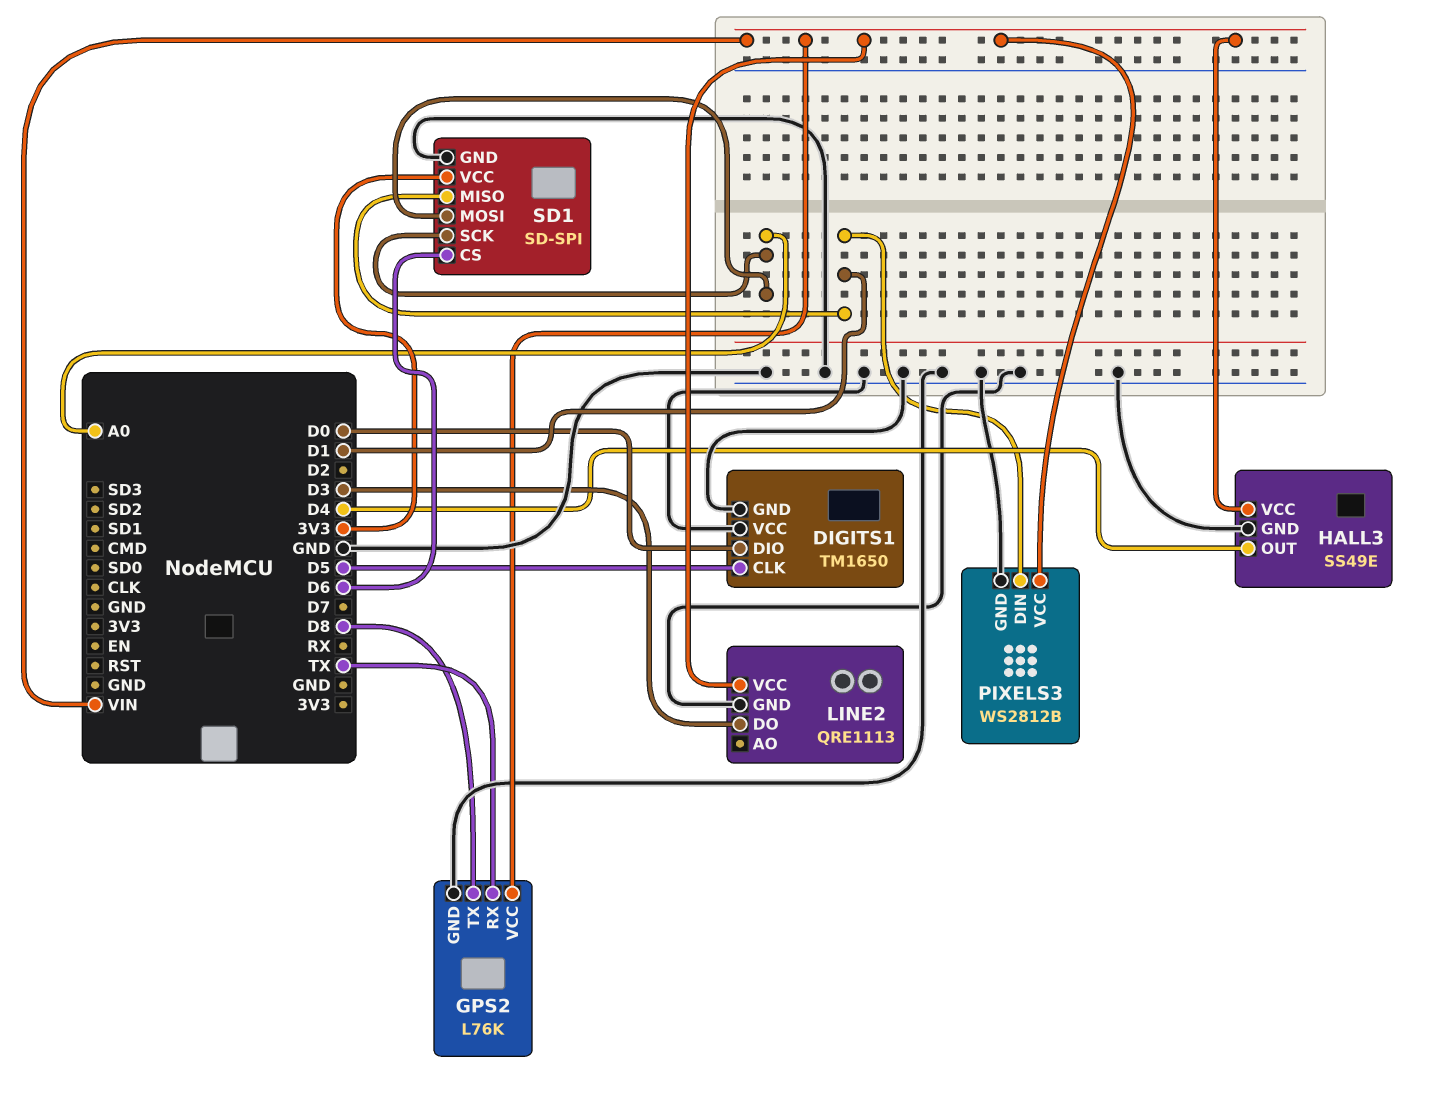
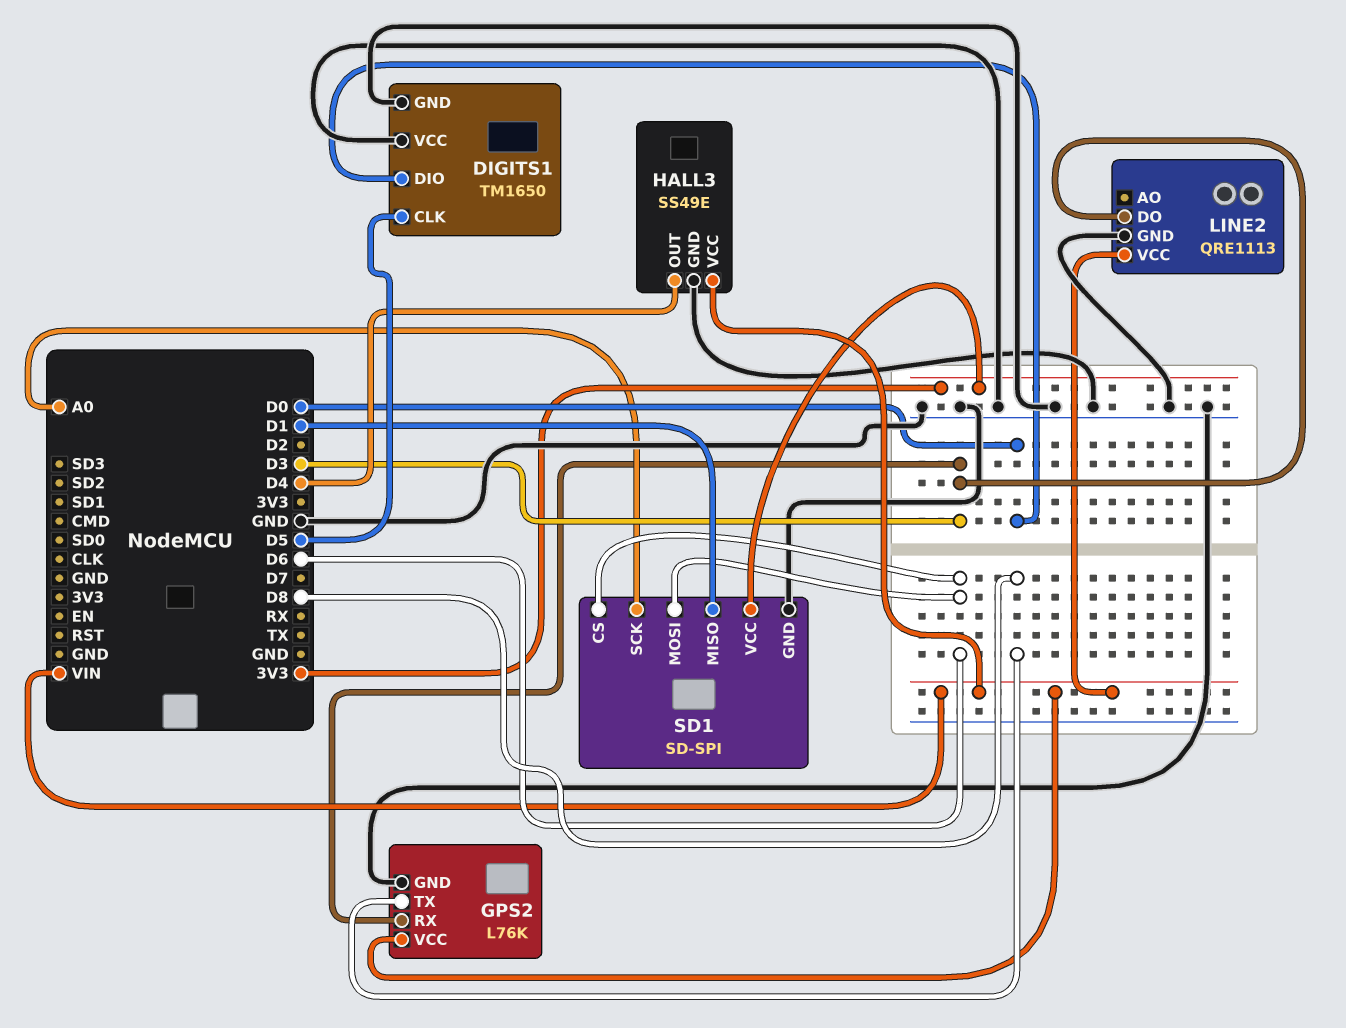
GPS2 pin RX: TX -> D3
PIXELS3: WS2812B -> none
PIXELS3 pin DIN: D1 -> none
PIXELS3 pin GND: GND -> none
PIXELS3 pin VCC: VIN -> none
SD1 pin MOSI: A0 -> D6

